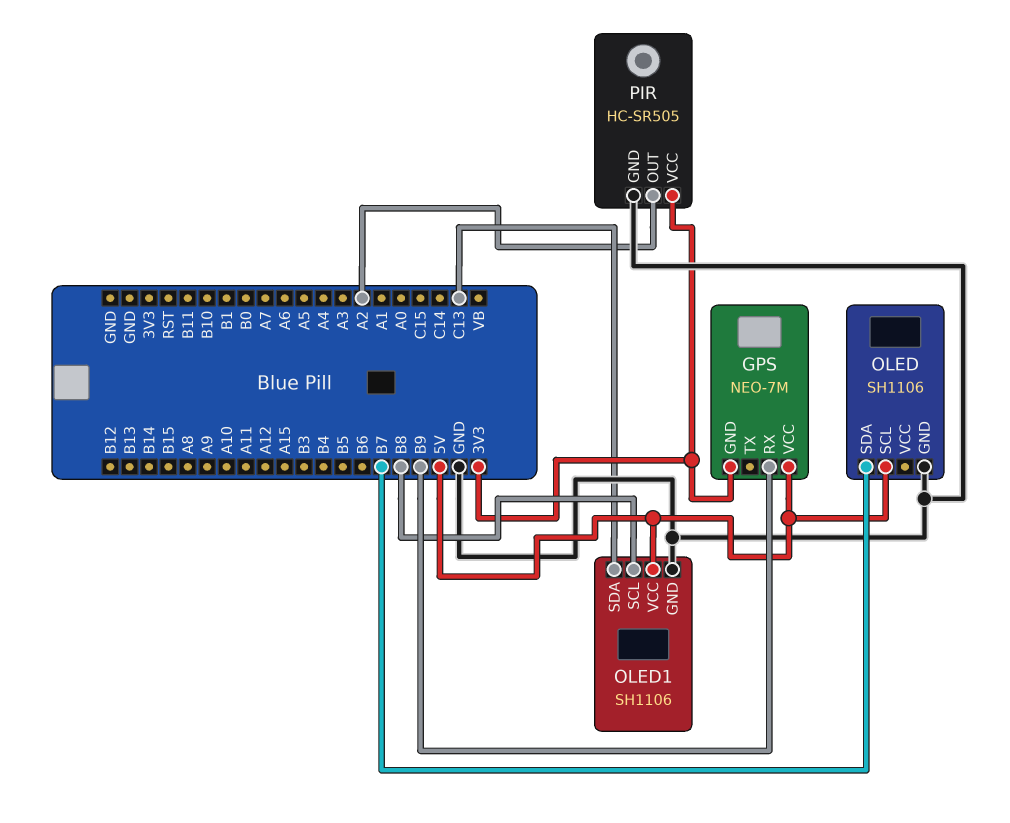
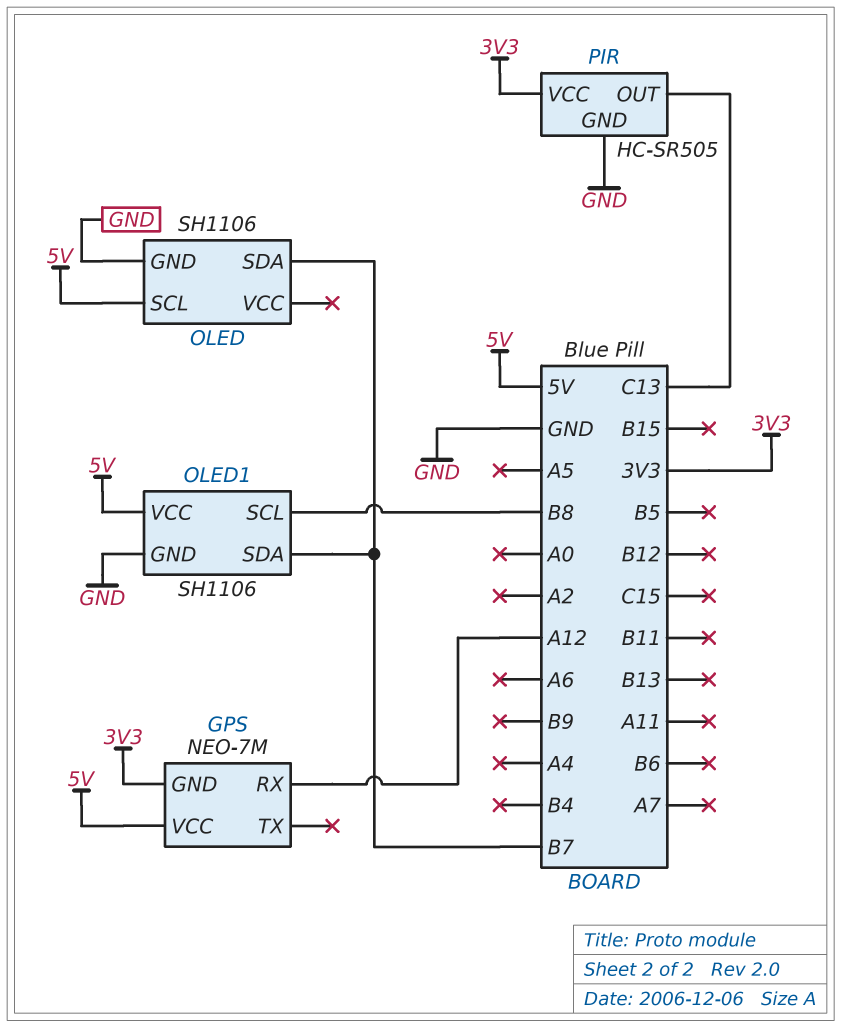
GPS pin RX: B9 -> A12
OLED1 pin SDA: C13 -> B7
PIR pin OUT: A2 -> C13

